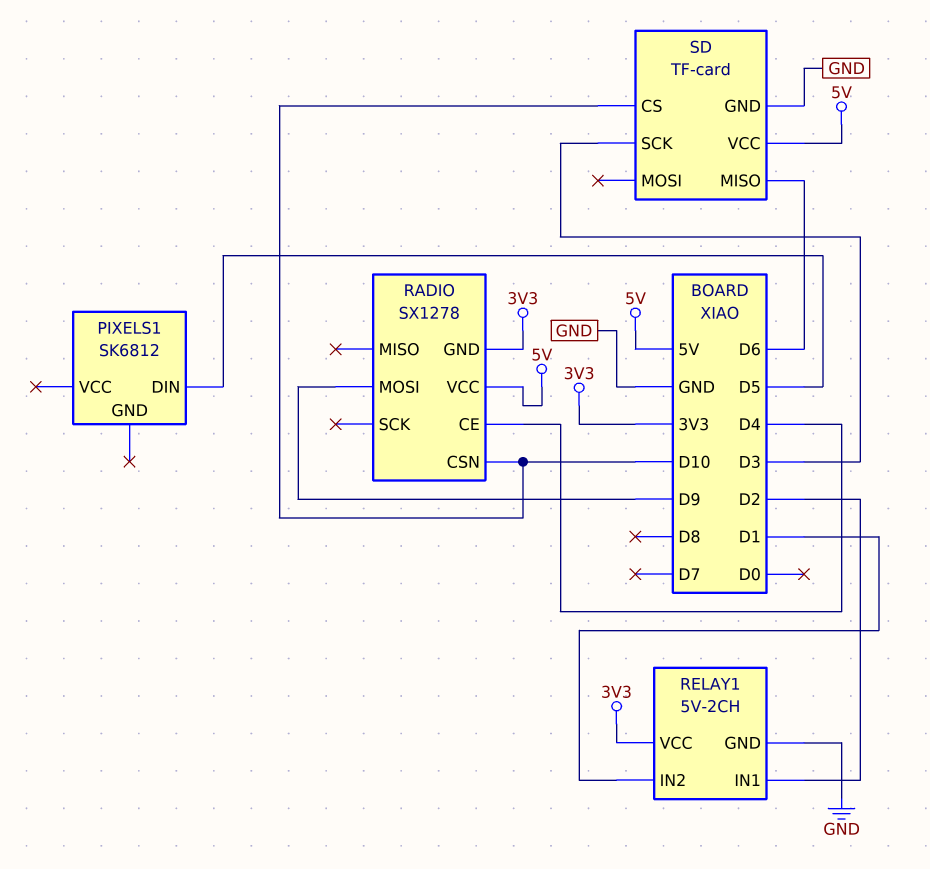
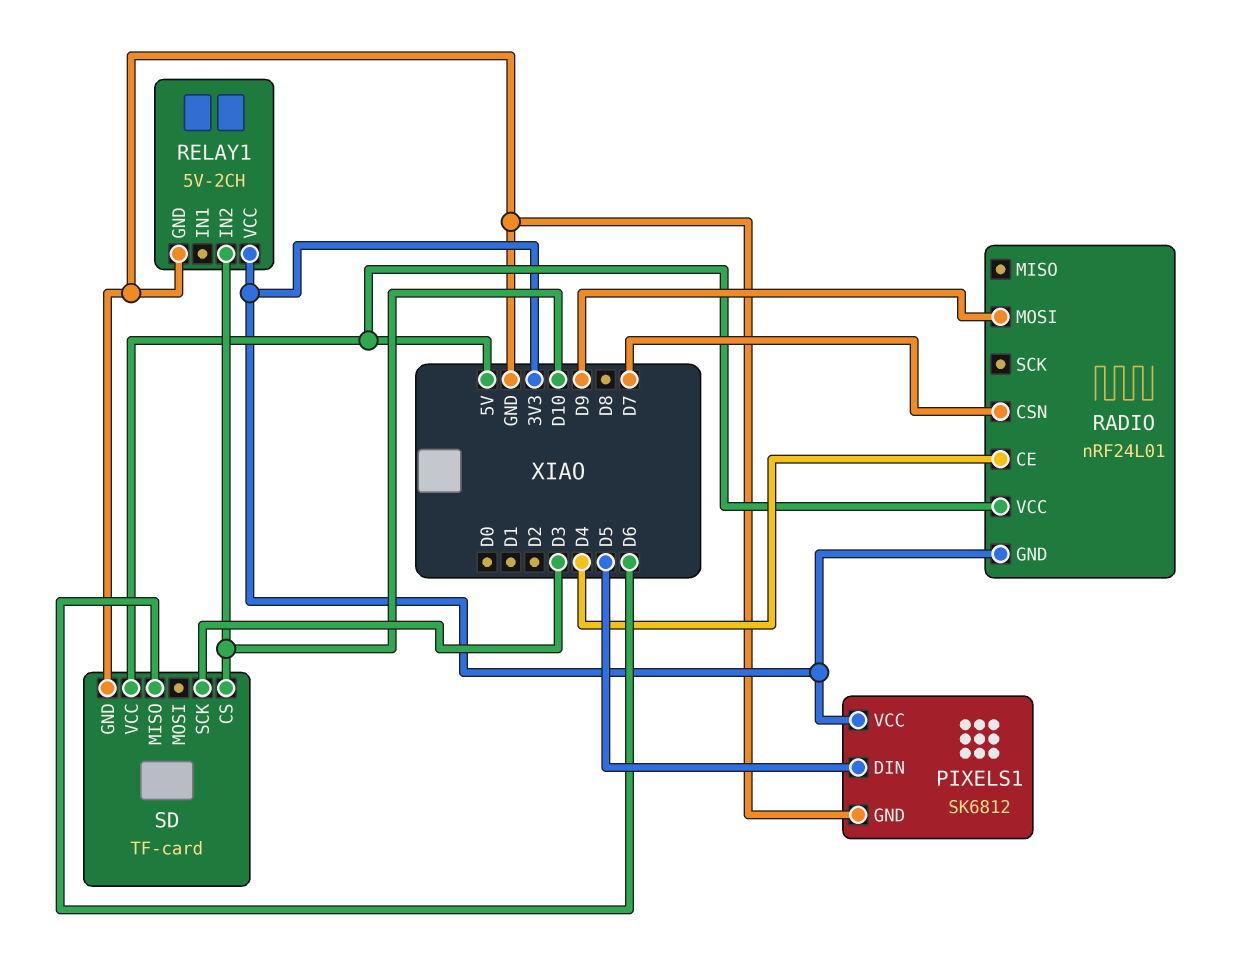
PIXELS1 pin GND: none -> GND
PIXELS1 pin VCC: none -> 3V3
RADIO: SX1278 -> nRF24L01
RADIO pin CSN: D10 -> D7
RELAY1 pin IN1: D2 -> none
RELAY1 pin IN2: D1 -> D10

